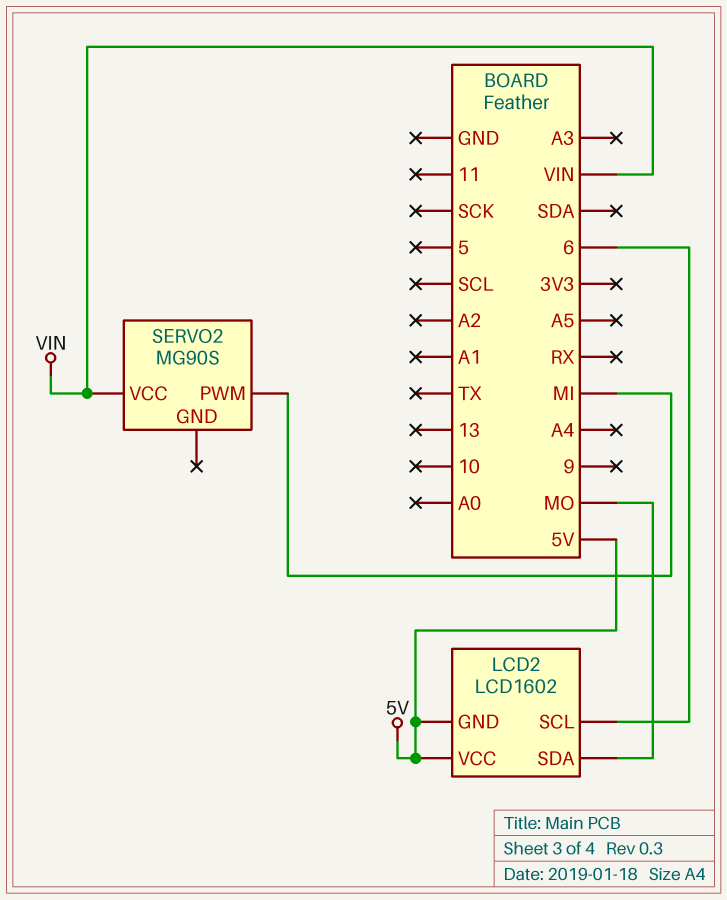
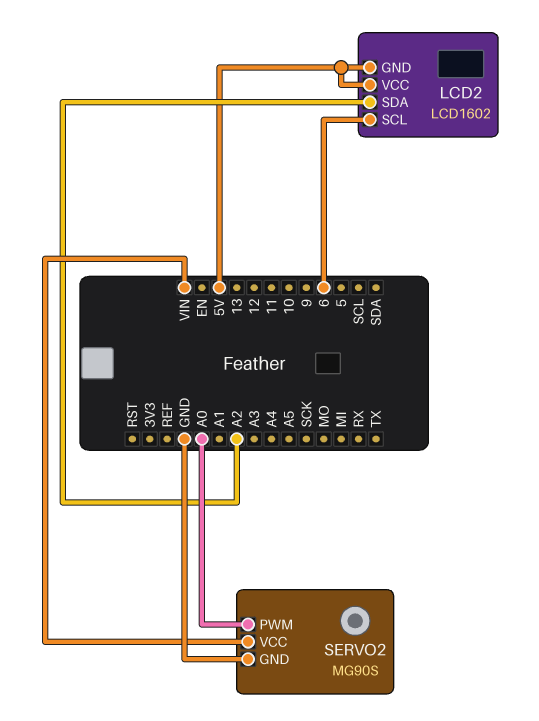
LCD2 pin SDA: MO -> A2
SERVO2 pin GND: none -> GND
SERVO2 pin PWM: MI -> A0

